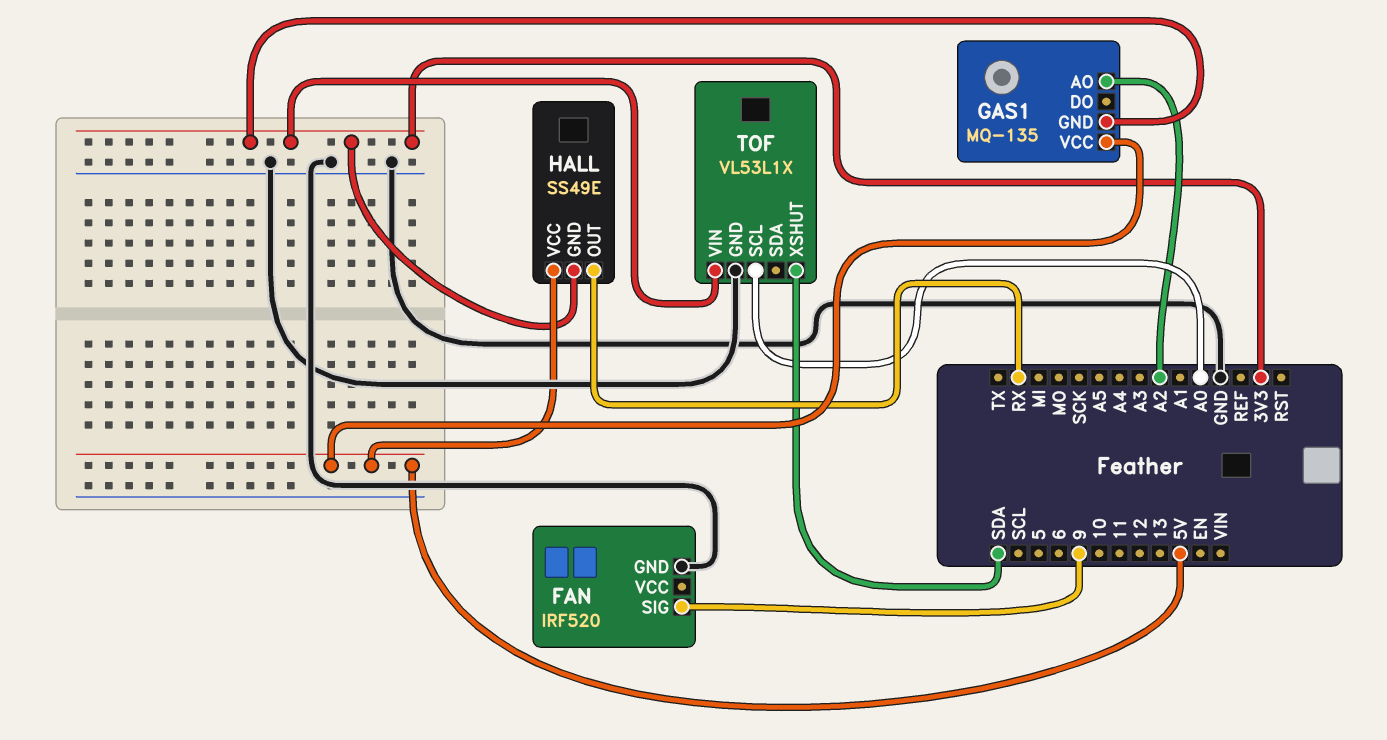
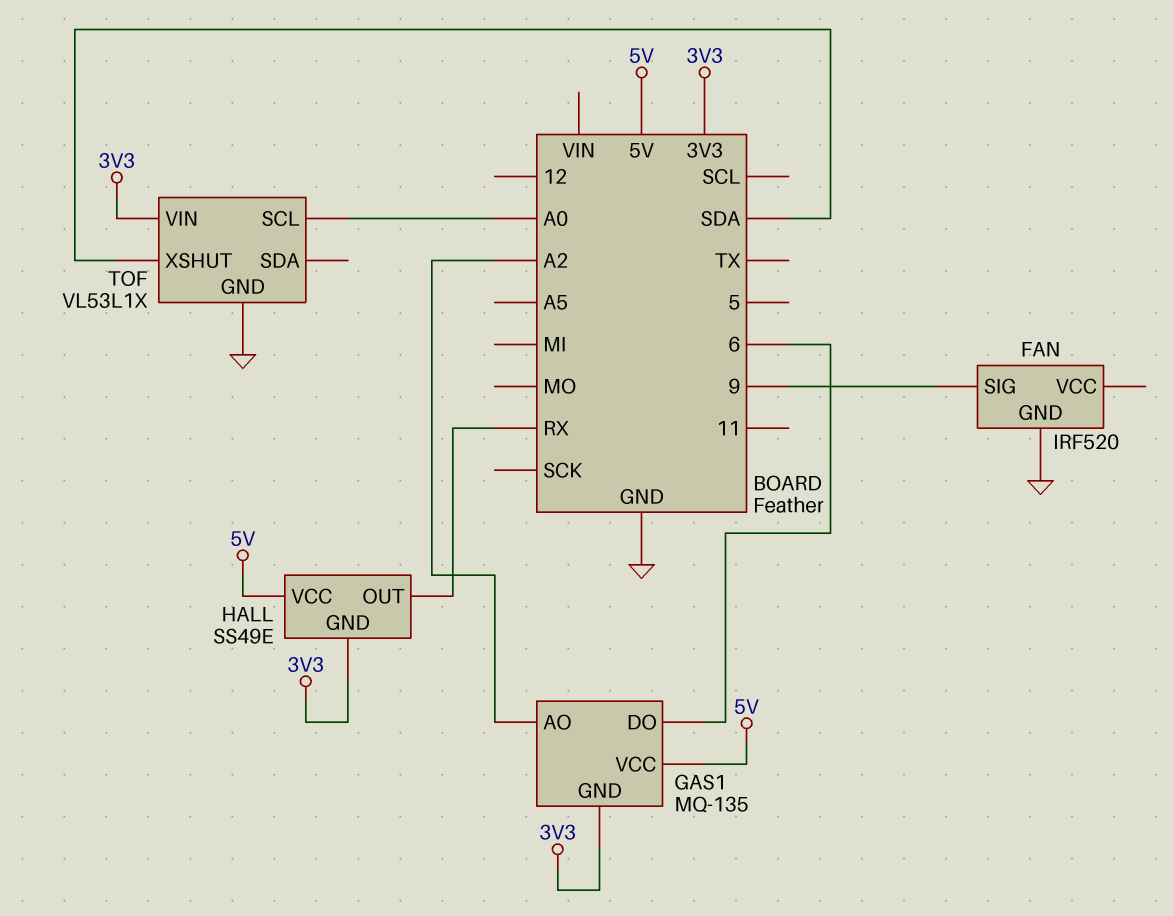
GAS1 pin DO: none -> 6

